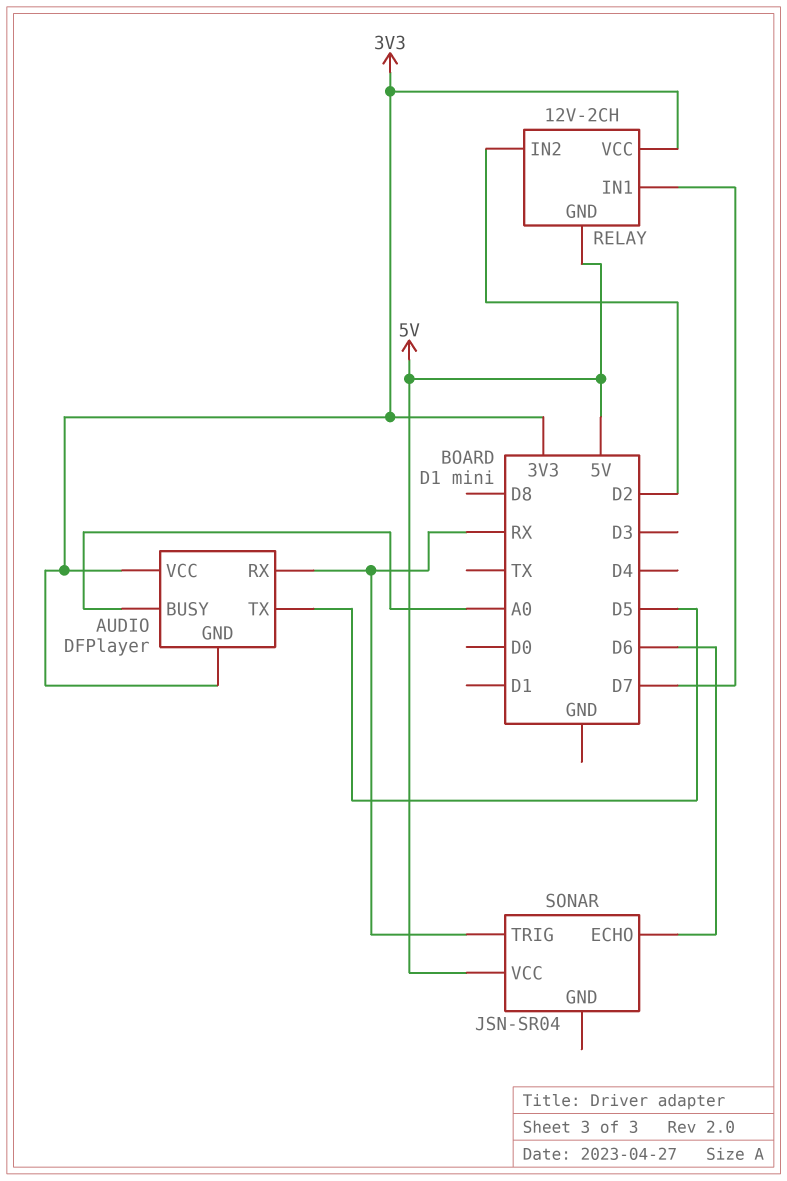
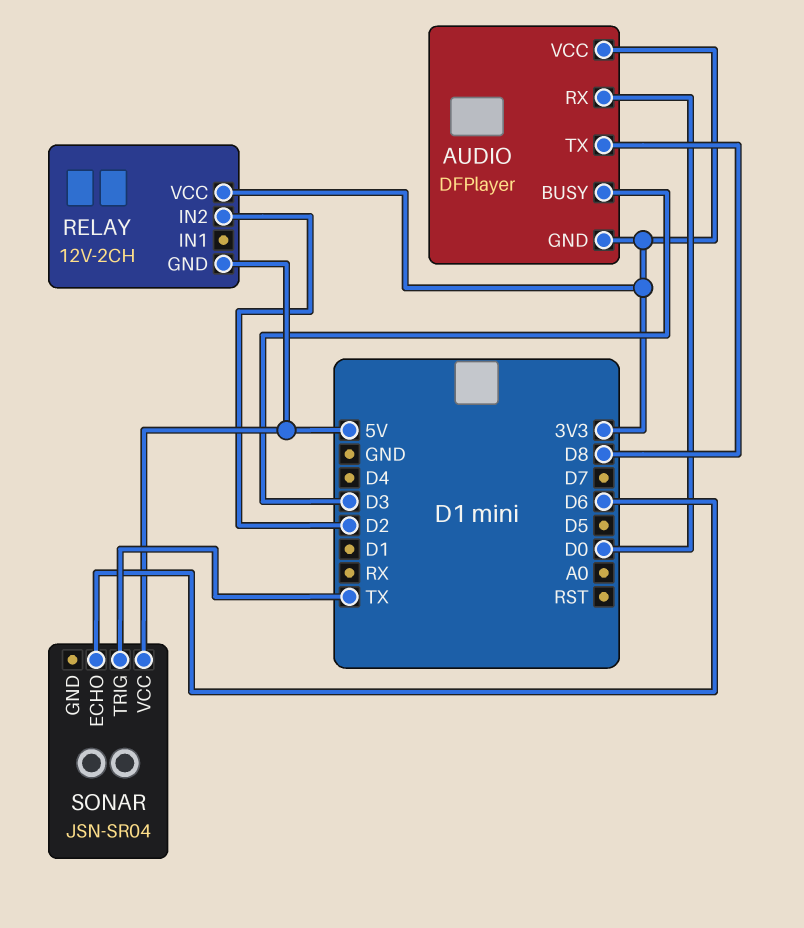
AUDIO pin BUSY: A0 -> D3
AUDIO pin RX: RX -> D0
AUDIO pin TX: D5 -> D8
RELAY pin IN1: D7 -> none
SONAR pin TRIG: RX -> TX

